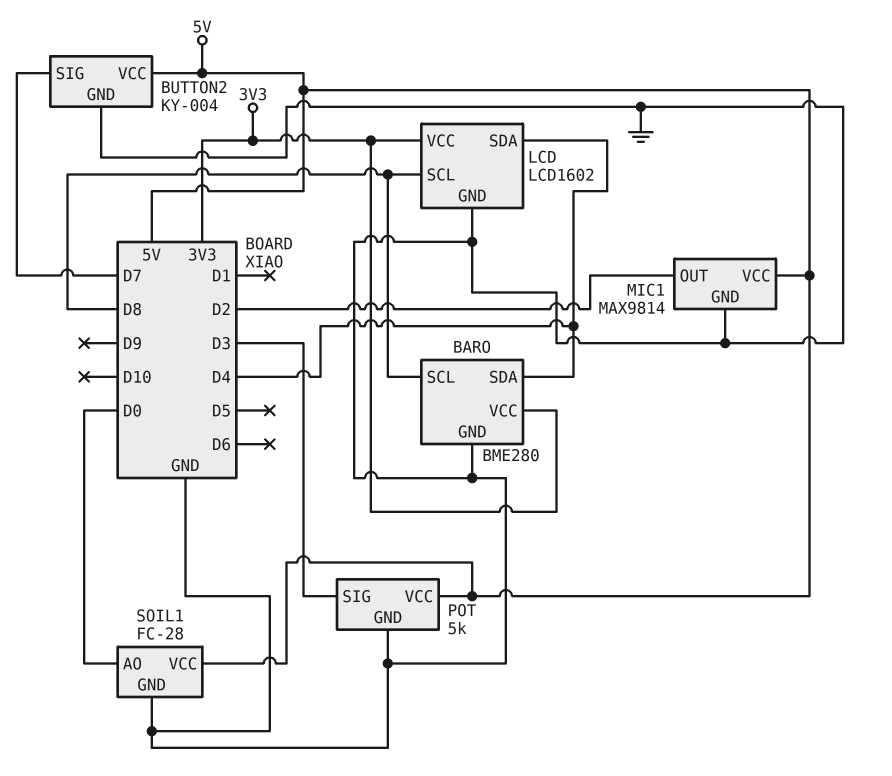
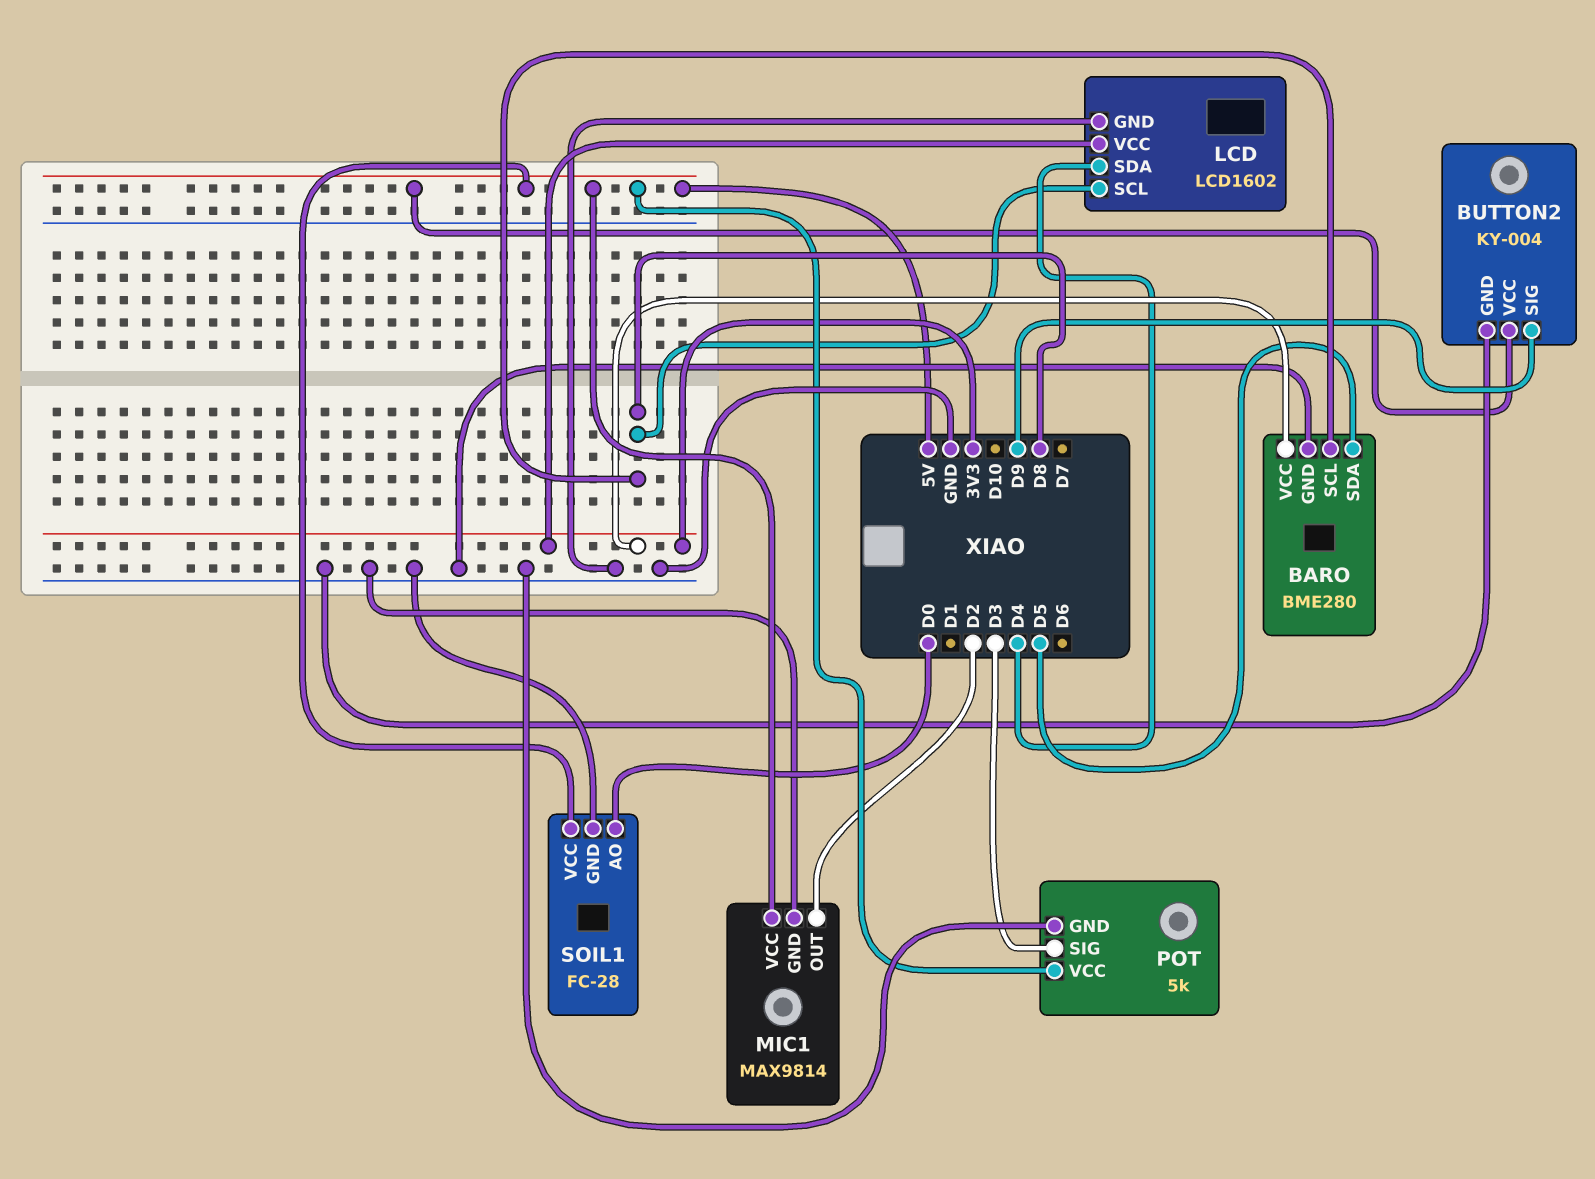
BARO pin SDA: D4 -> D5
BUTTON2 pin SIG: D7 -> D9

